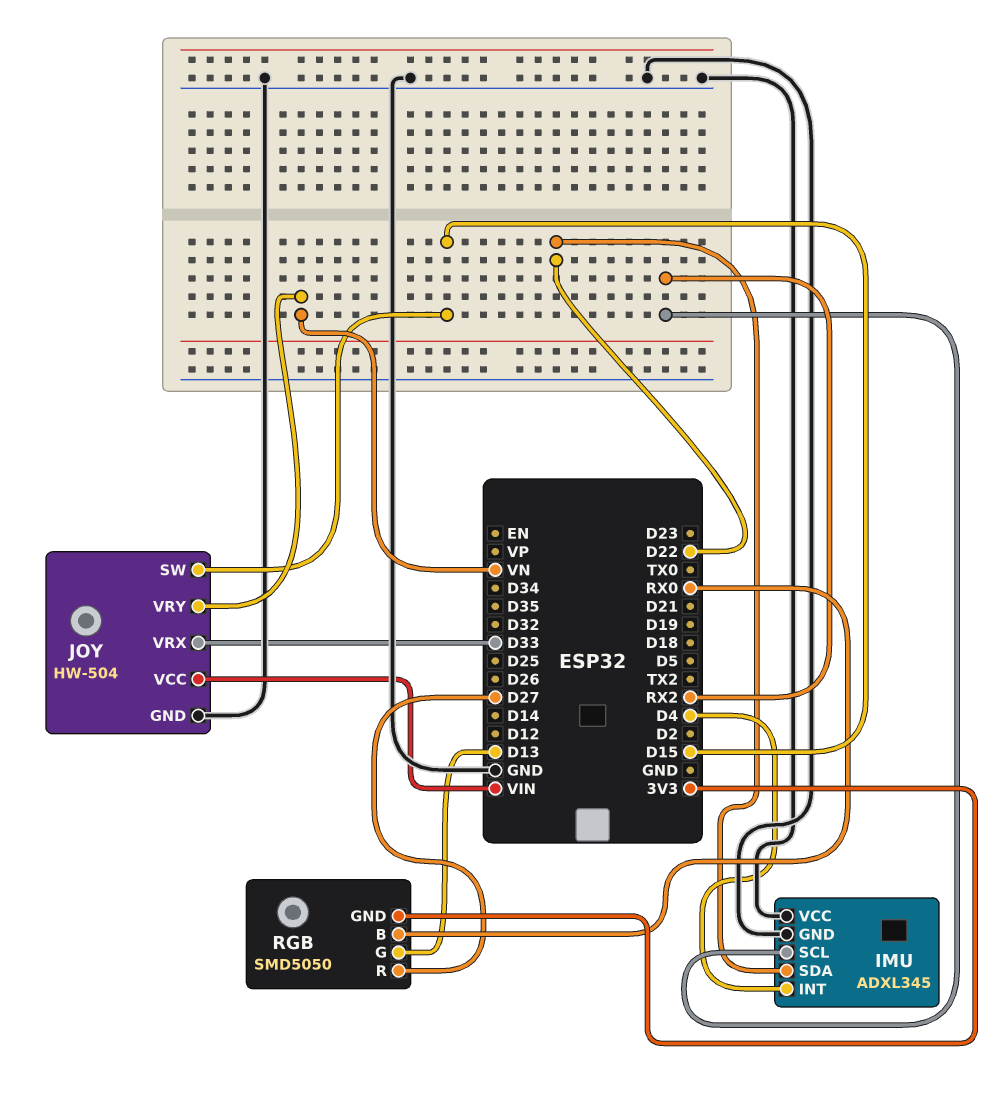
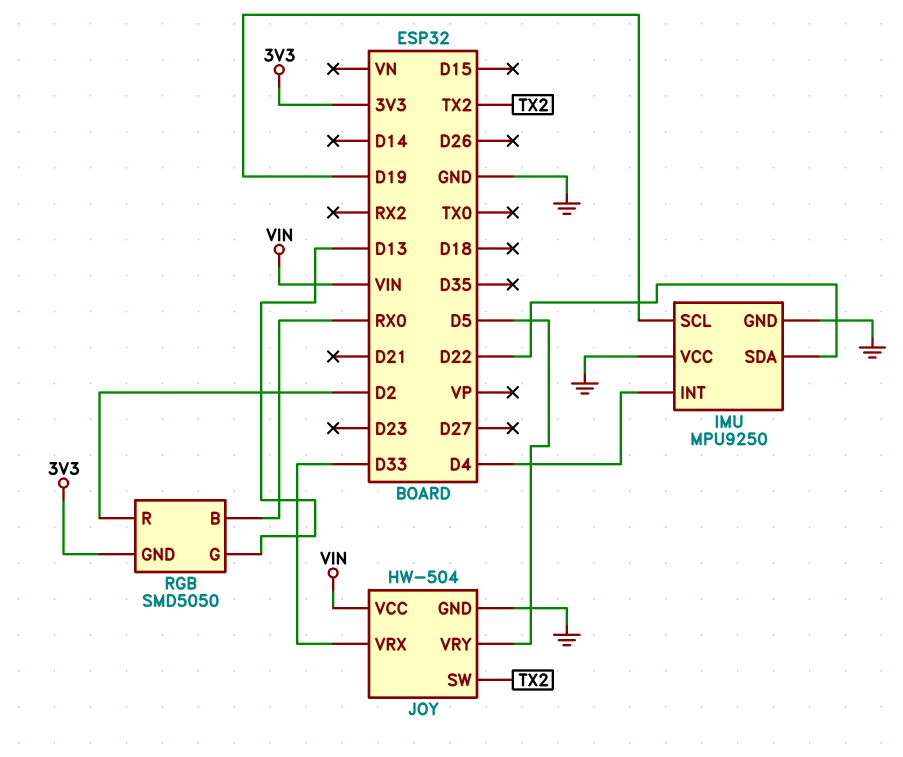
IMU: ADXL345 -> MPU9250
IMU pin SCL: RX2 -> D19
JOY pin SW: D15 -> TX2
JOY pin VRY: VN -> D5
RGB pin R: D27 -> D2

